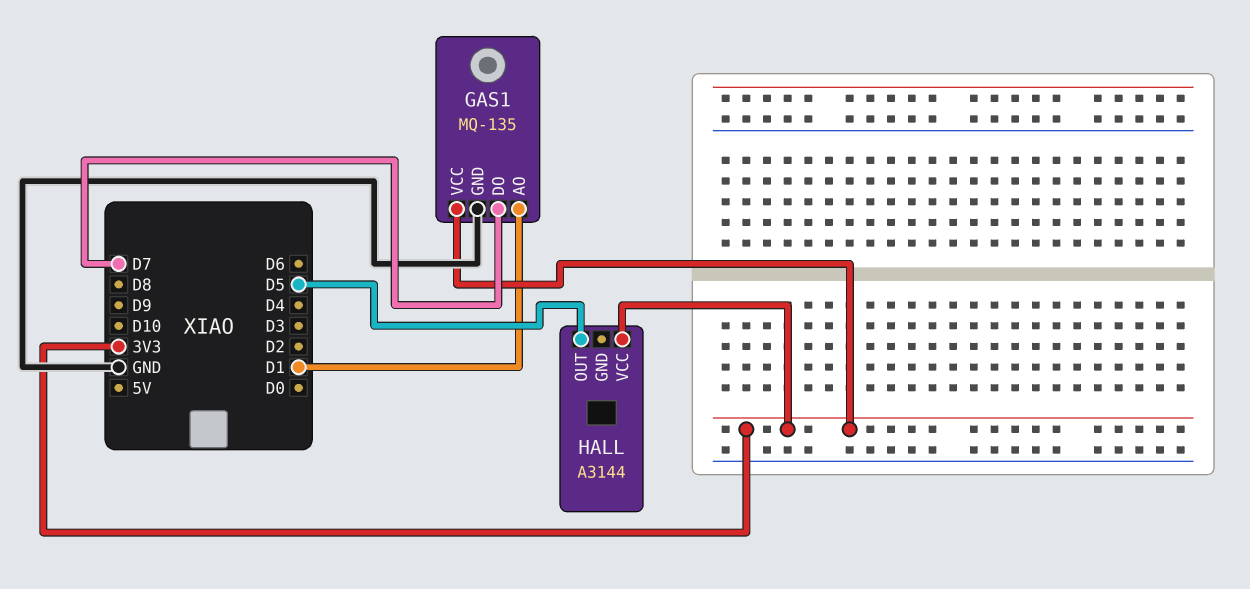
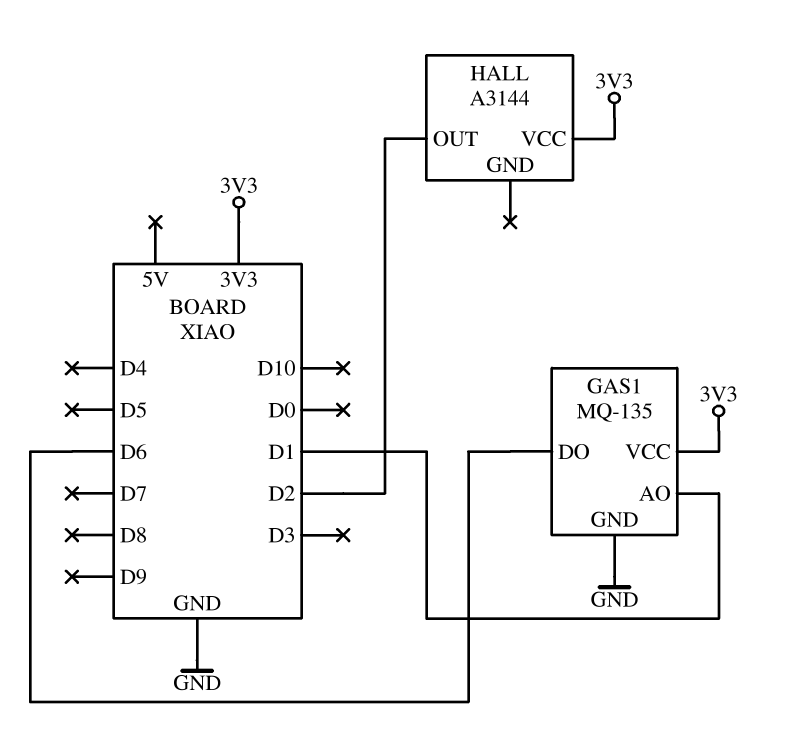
GAS1 pin DO: D7 -> D6
HALL pin OUT: D5 -> D2

